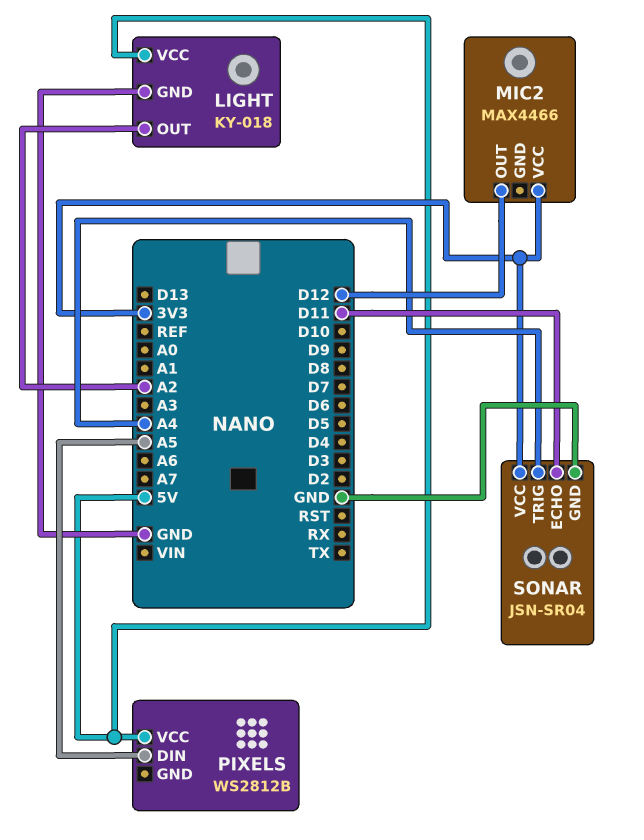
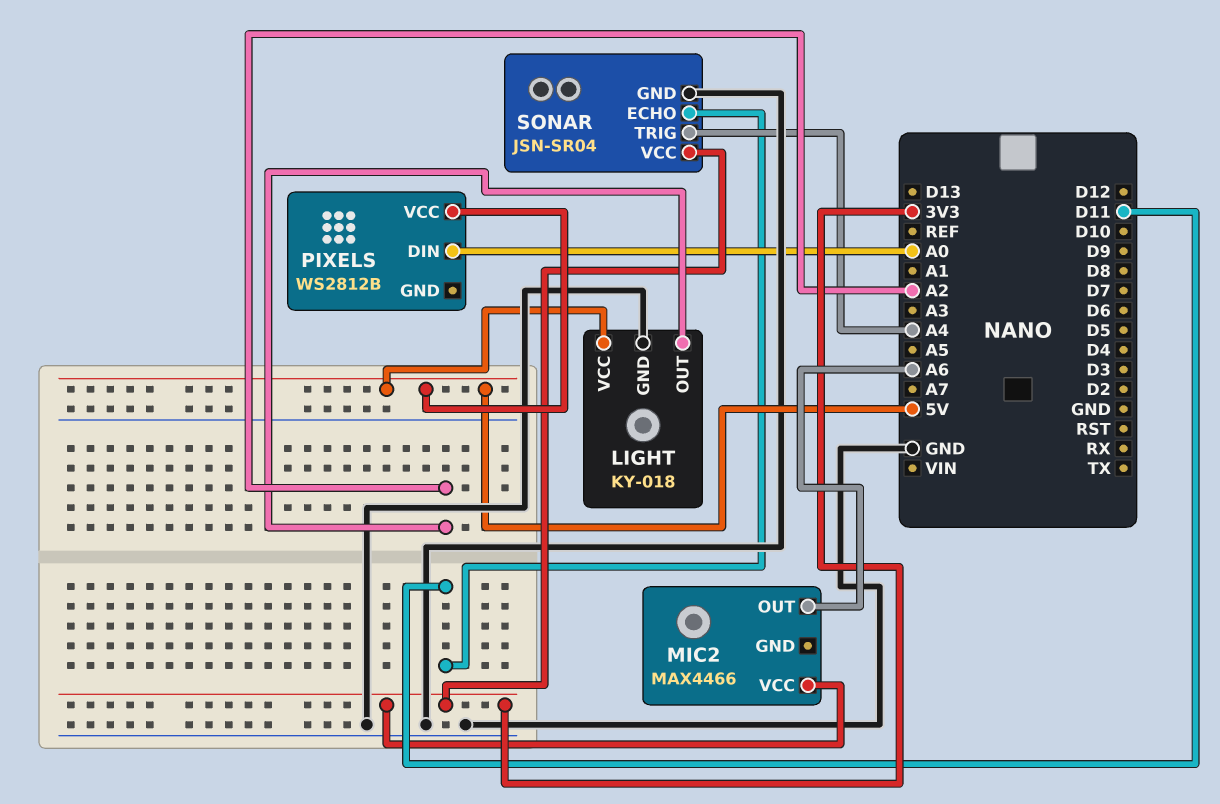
MIC2 pin OUT: D12 -> A6
PIXELS pin DIN: A5 -> A0

